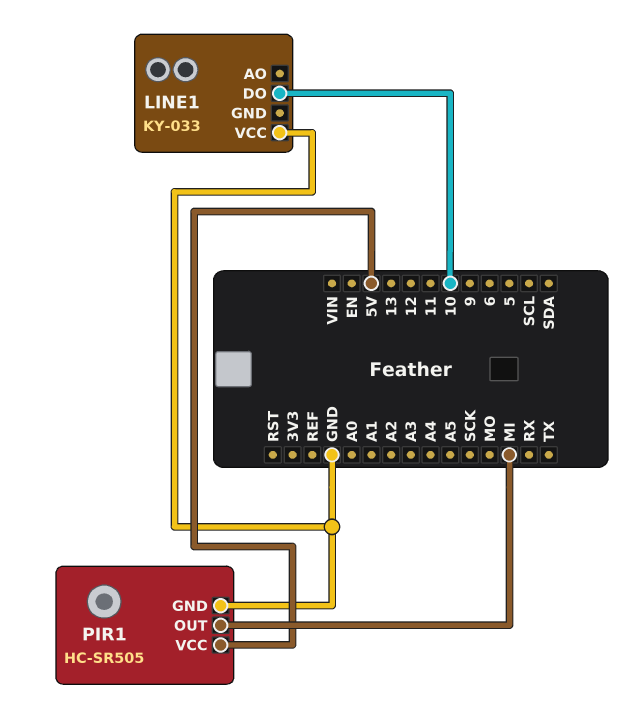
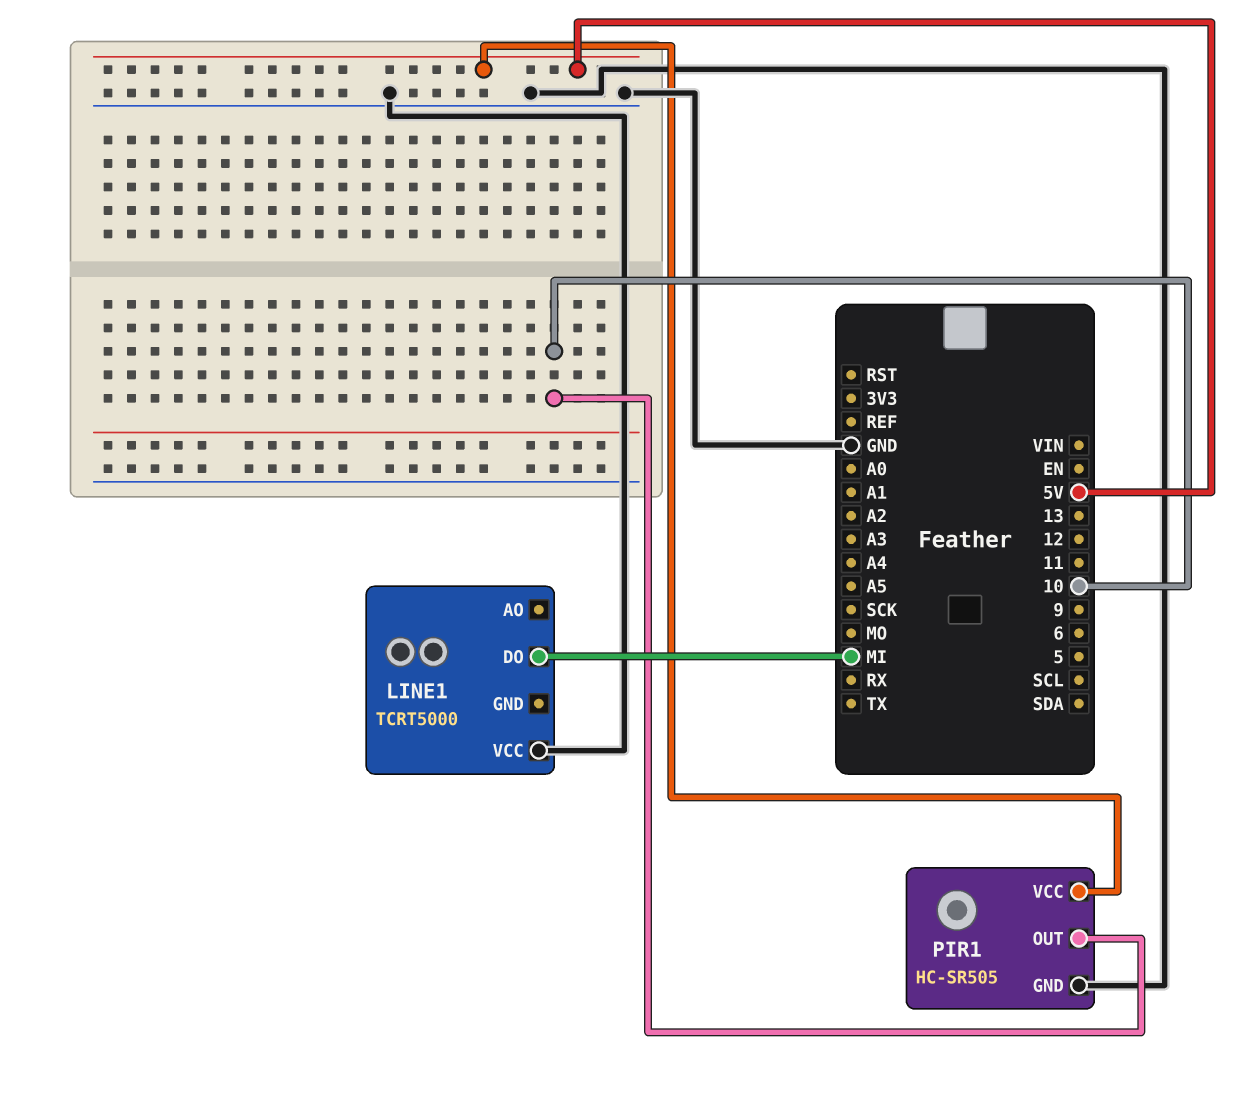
LINE1: KY-033 -> TCRT5000
LINE1 pin DO: 10 -> MI
PIR1 pin OUT: MI -> 10

